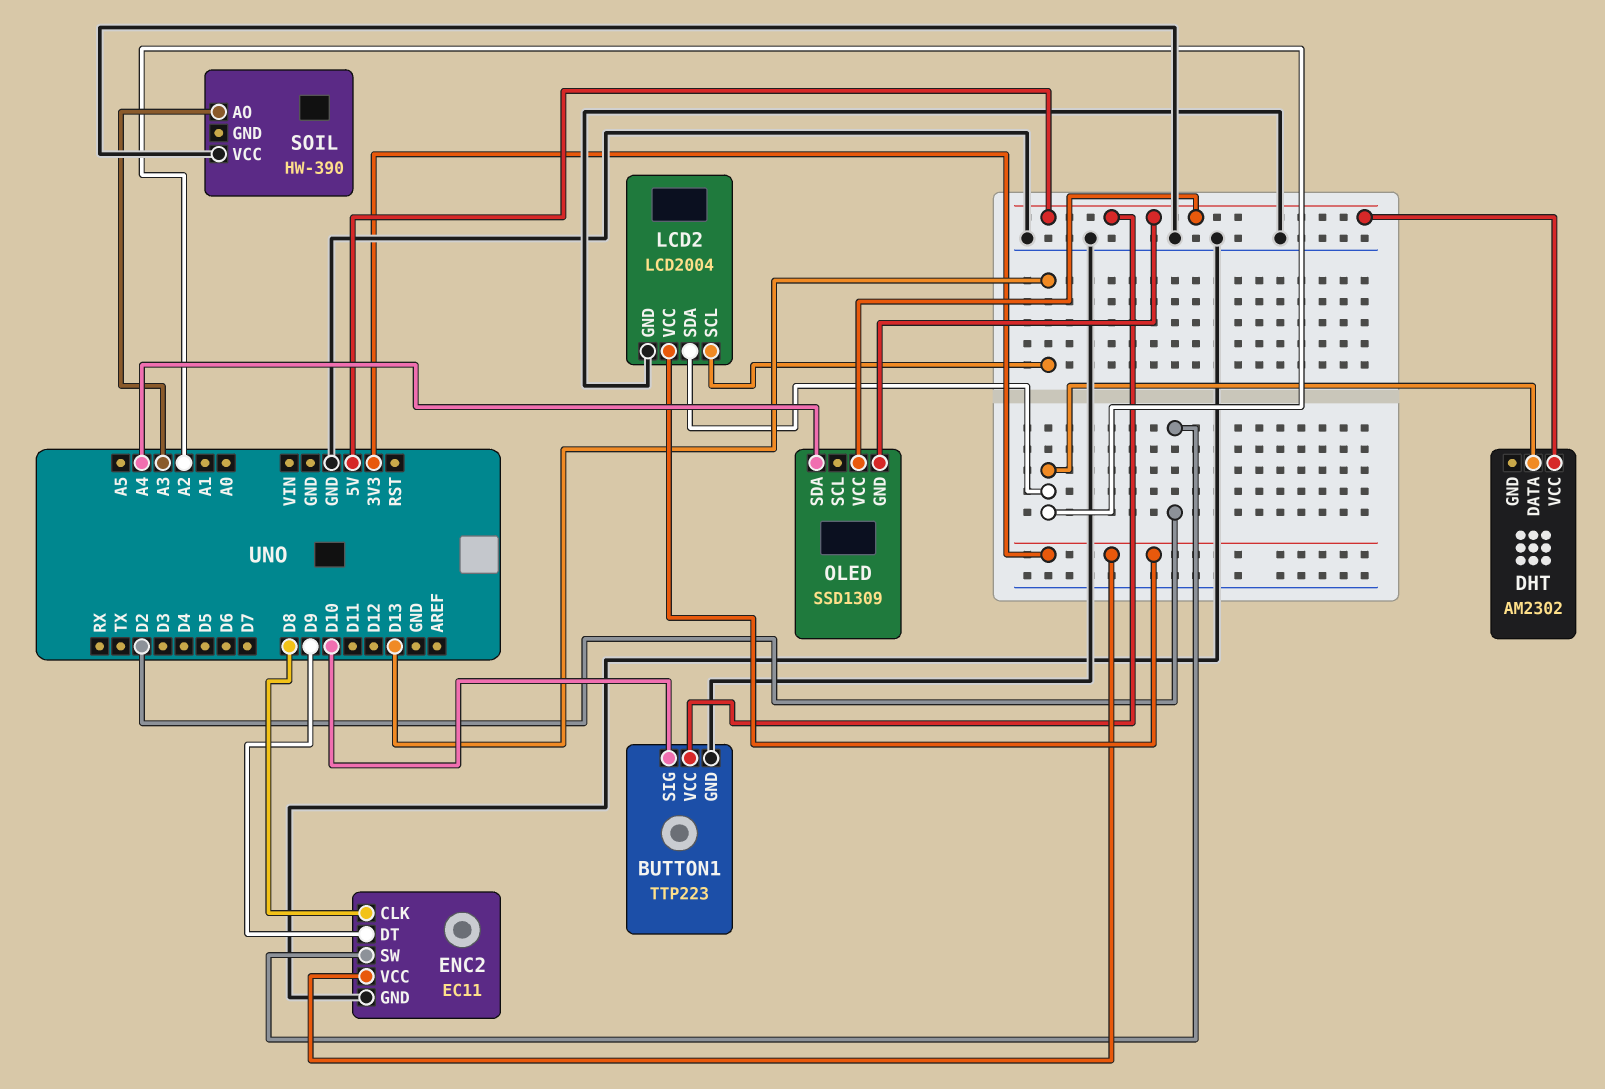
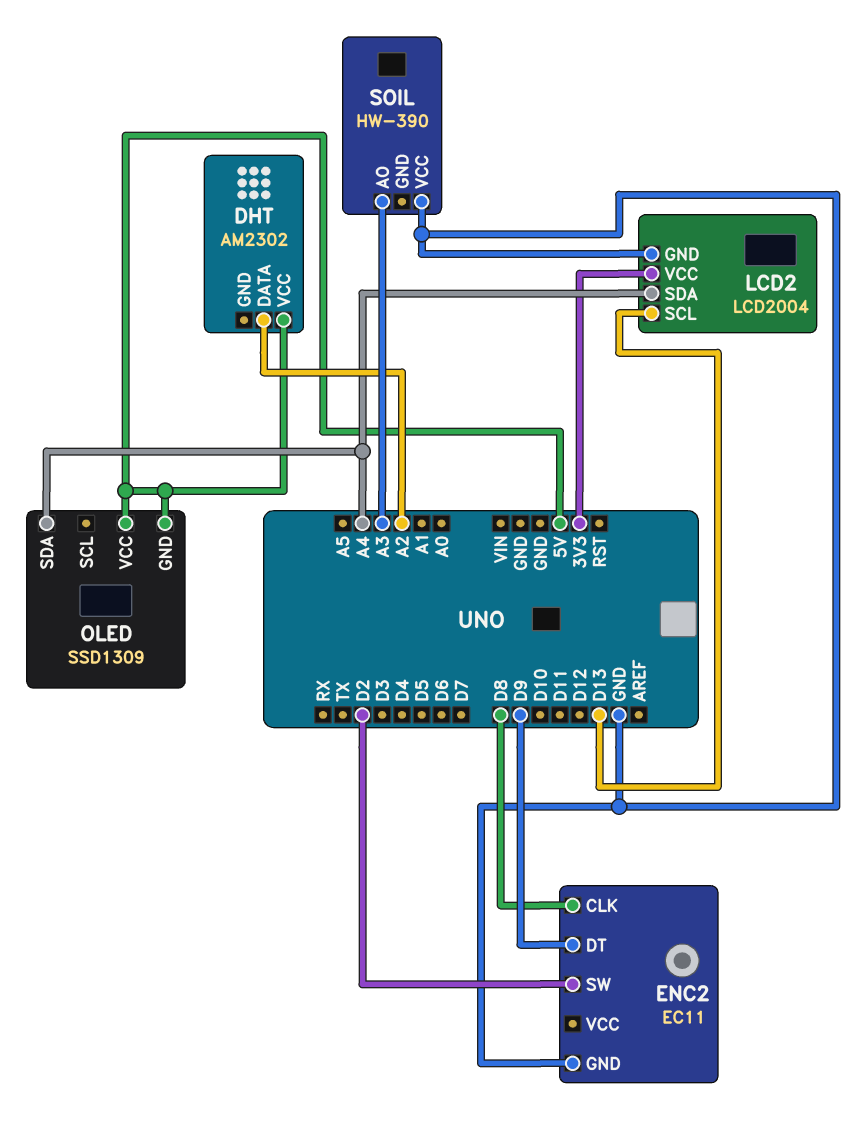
BUTTON1: TTP223 -> none
BUTTON1 pin GND: GND -> none
BUTTON1 pin SIG: D10 -> none
BUTTON1 pin VCC: 5V -> none
ENC2 pin VCC: 3V3 -> none
LCD2 pin SDA: A2 -> A4

